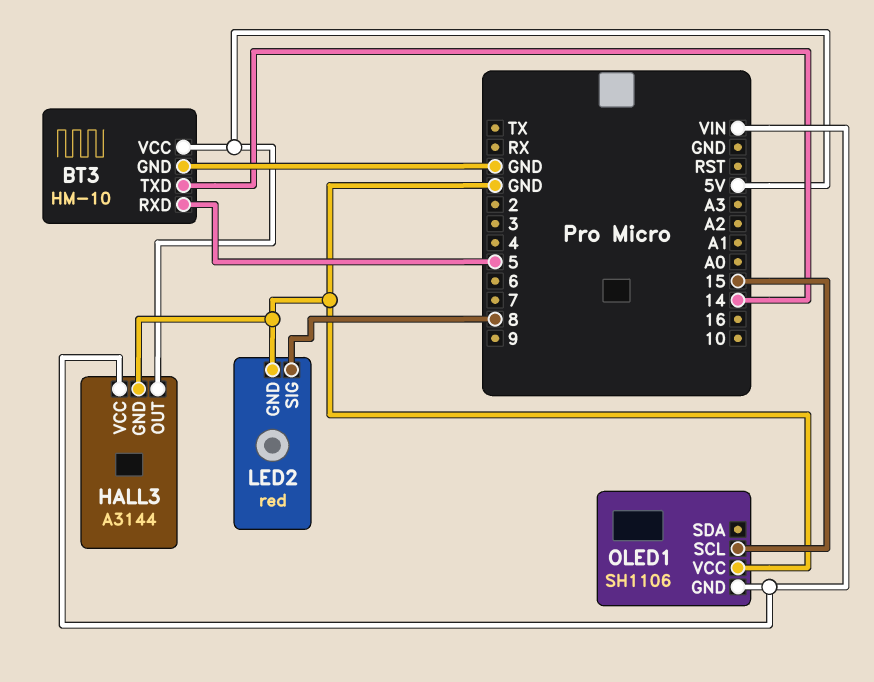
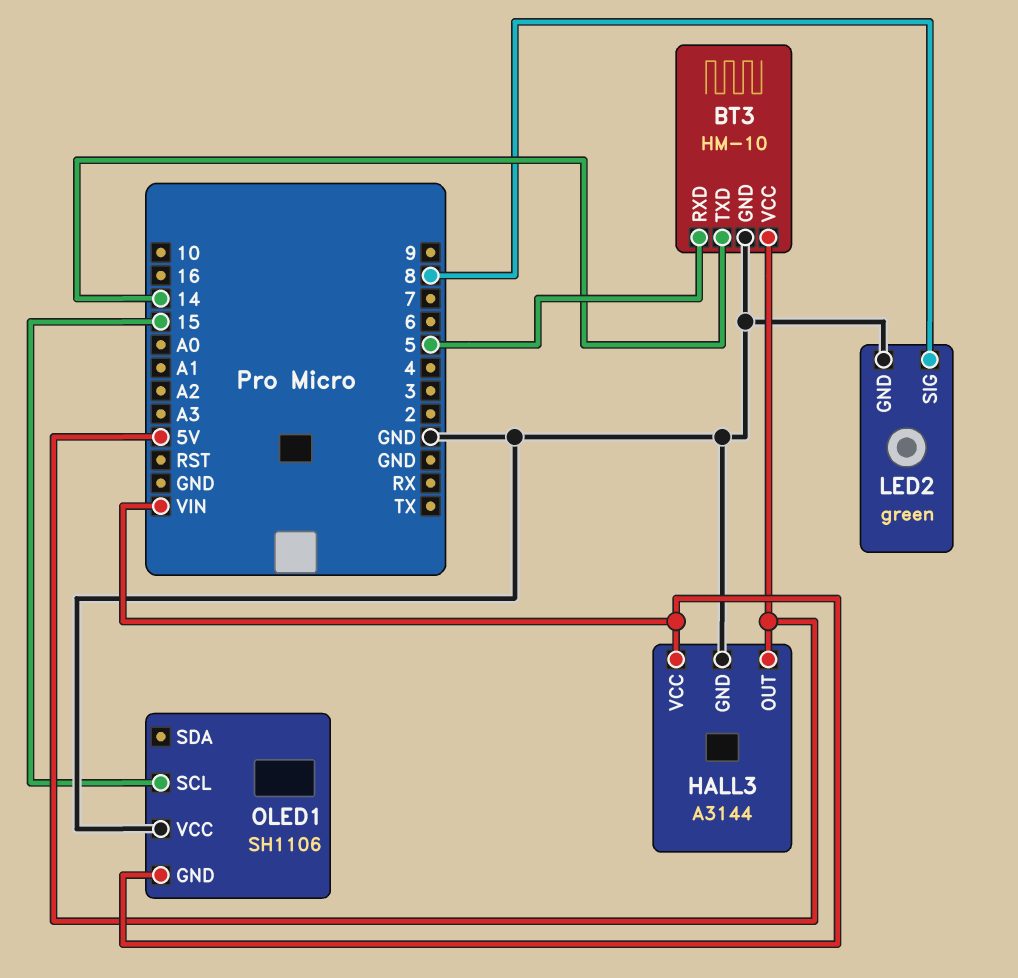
LED2: red -> green

